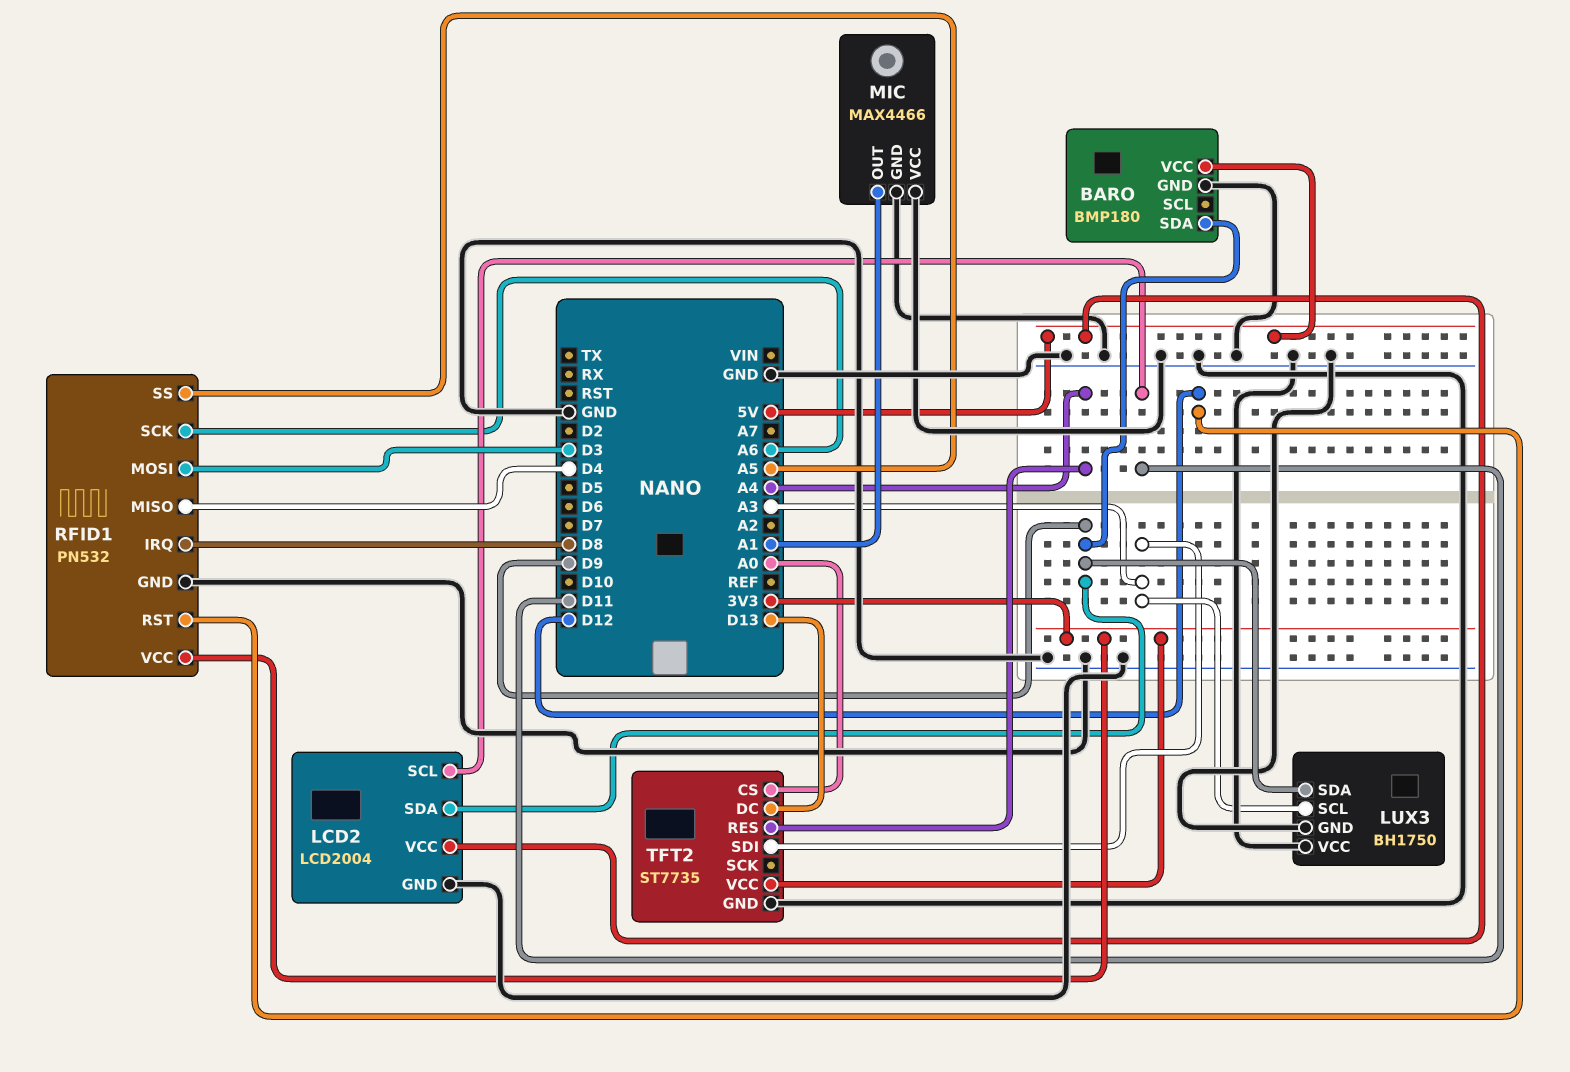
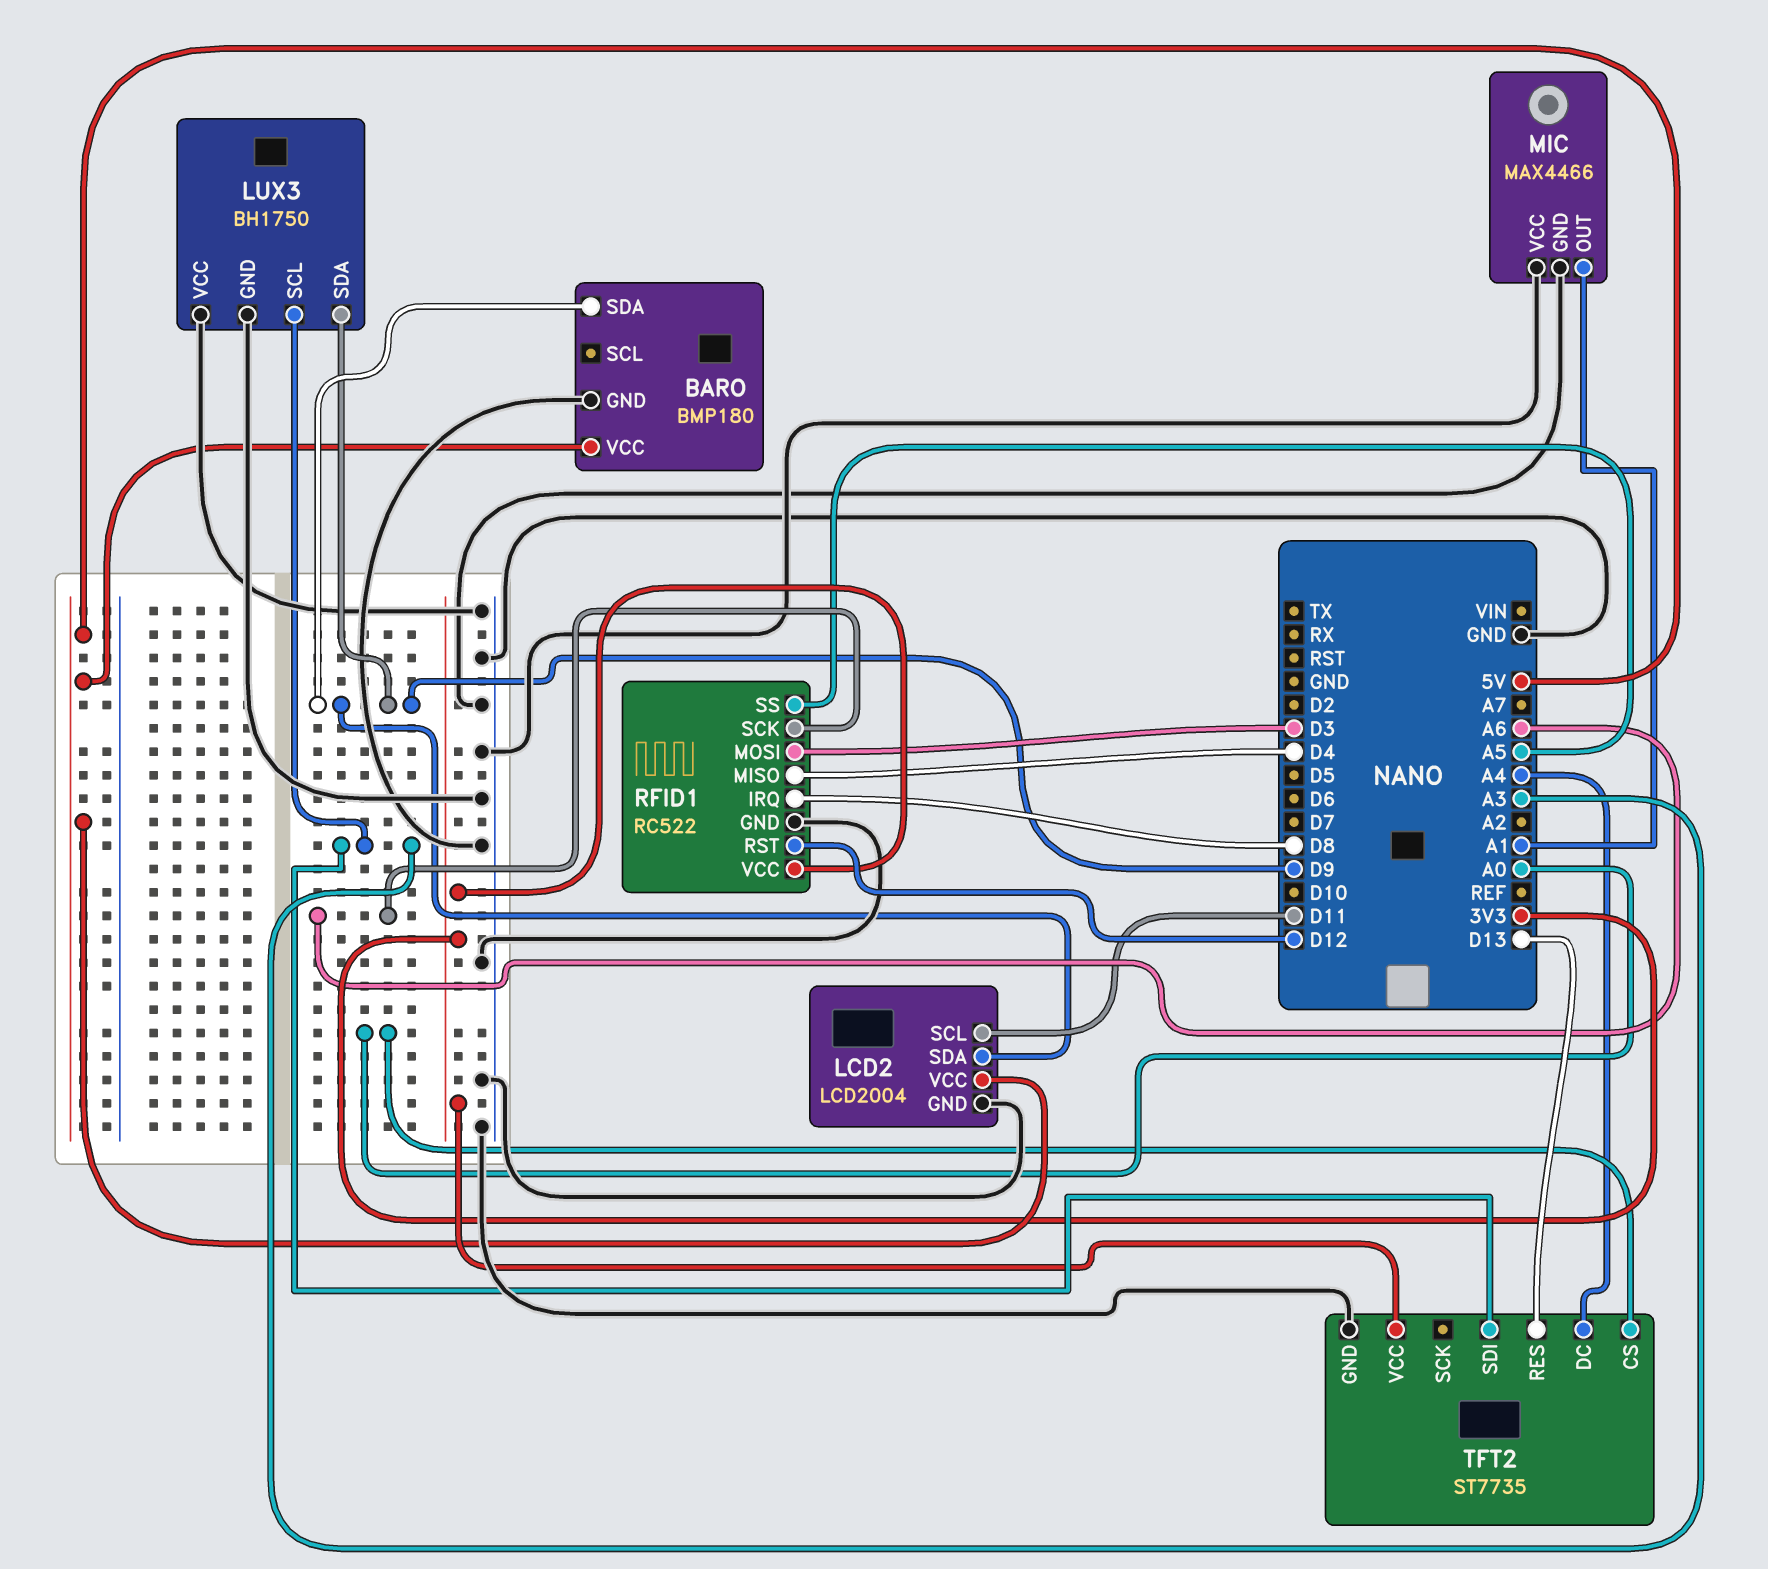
RFID1: PN532 -> RC522
TFT2 pin DC: D13 -> A4
TFT2 pin RES: A4 -> D13

